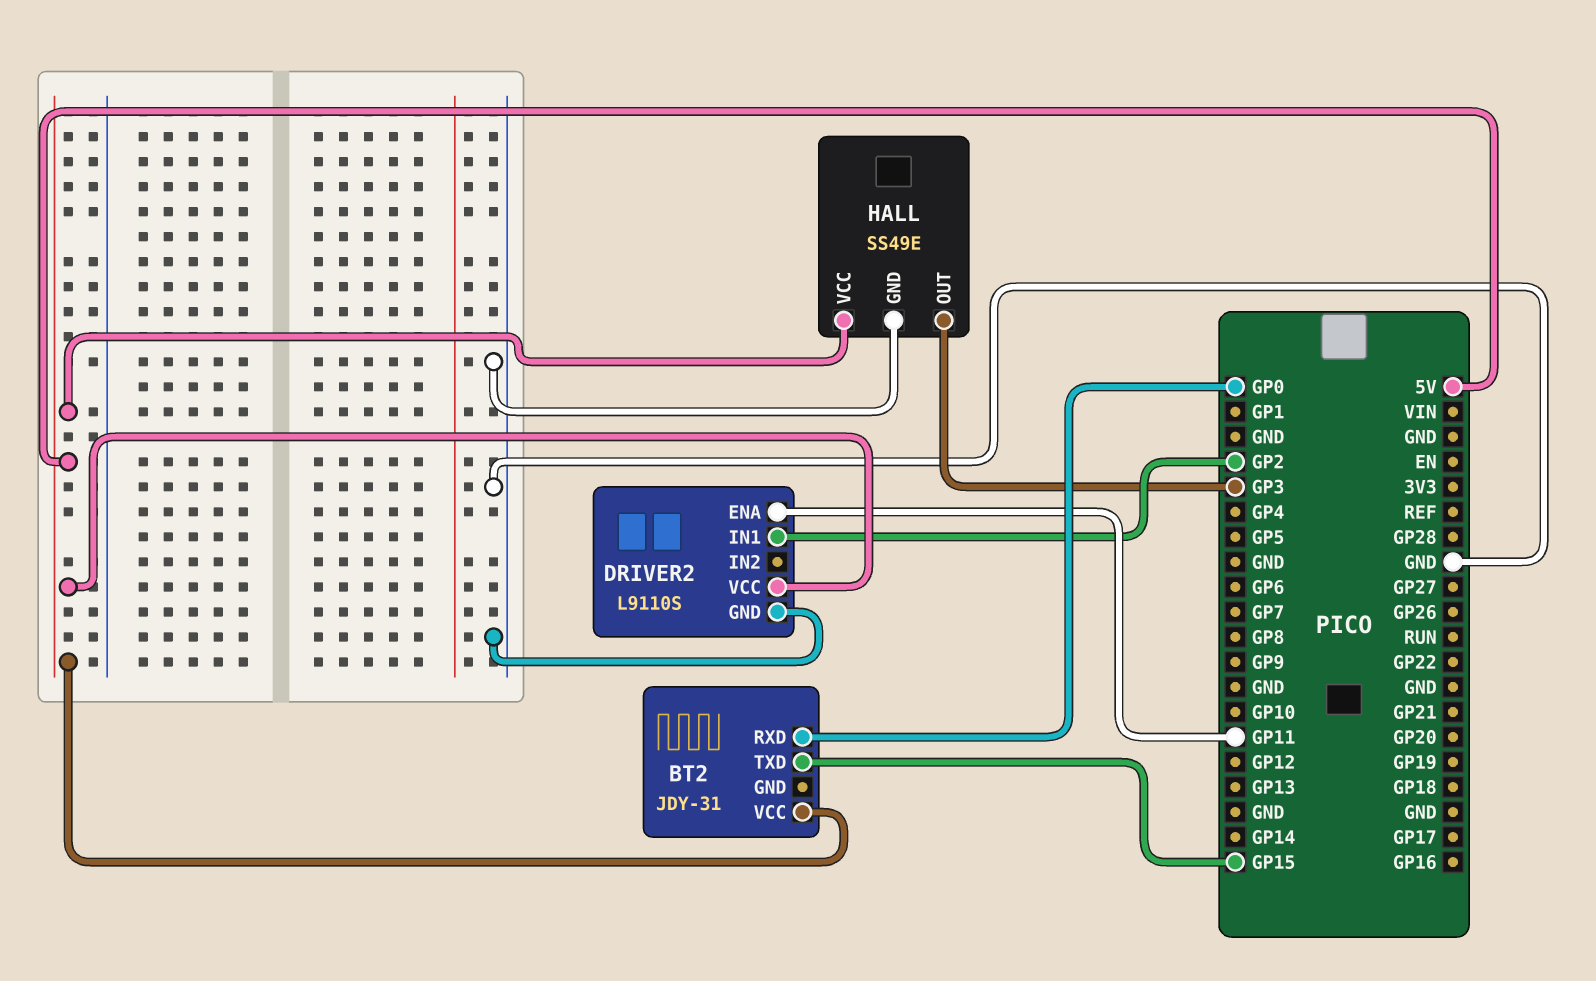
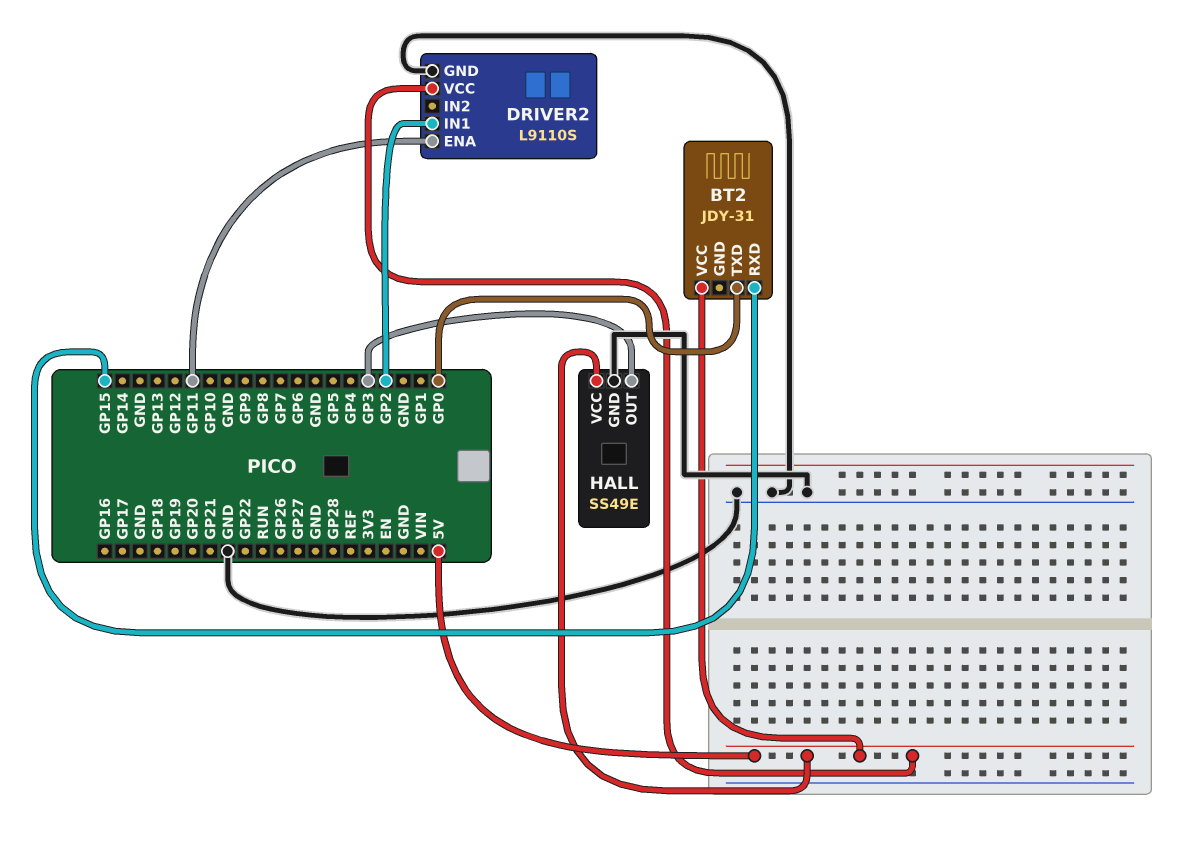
BT2 pin RXD: GP0 -> GP15
BT2 pin TXD: GP15 -> GP0

